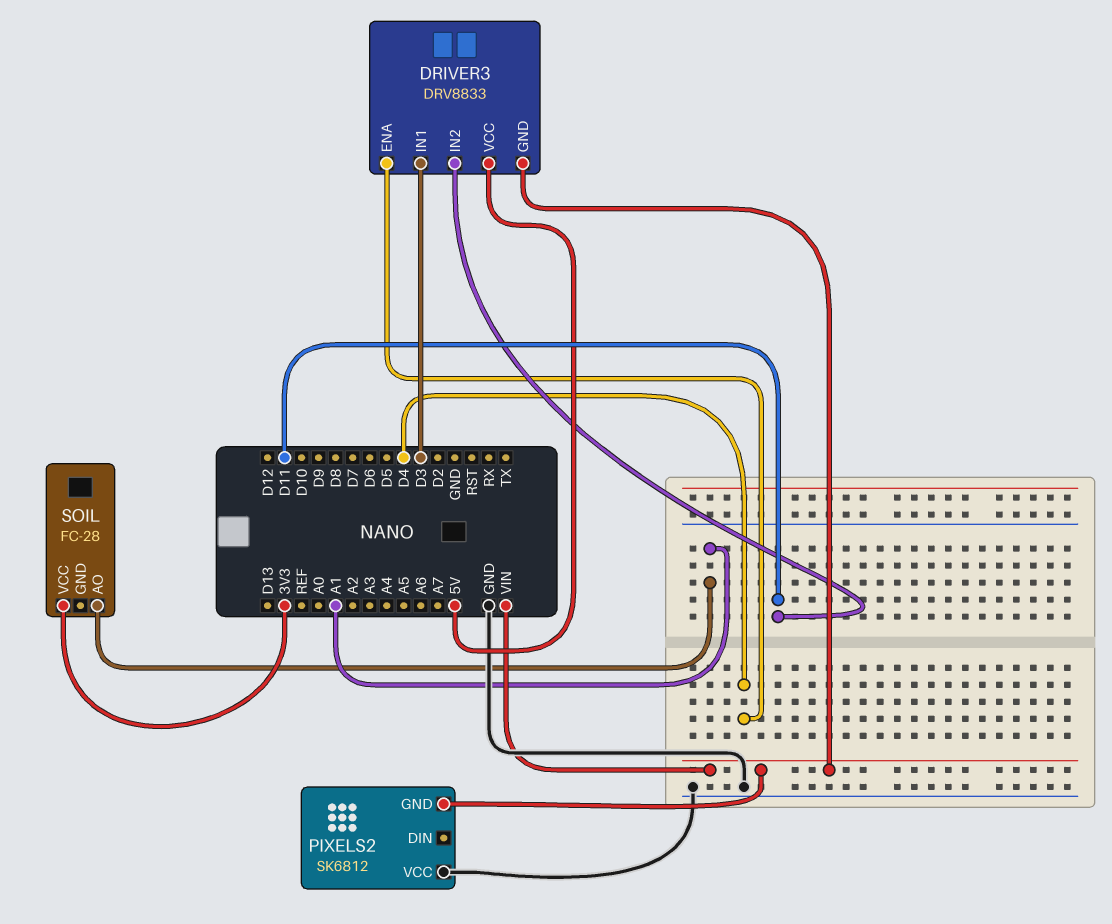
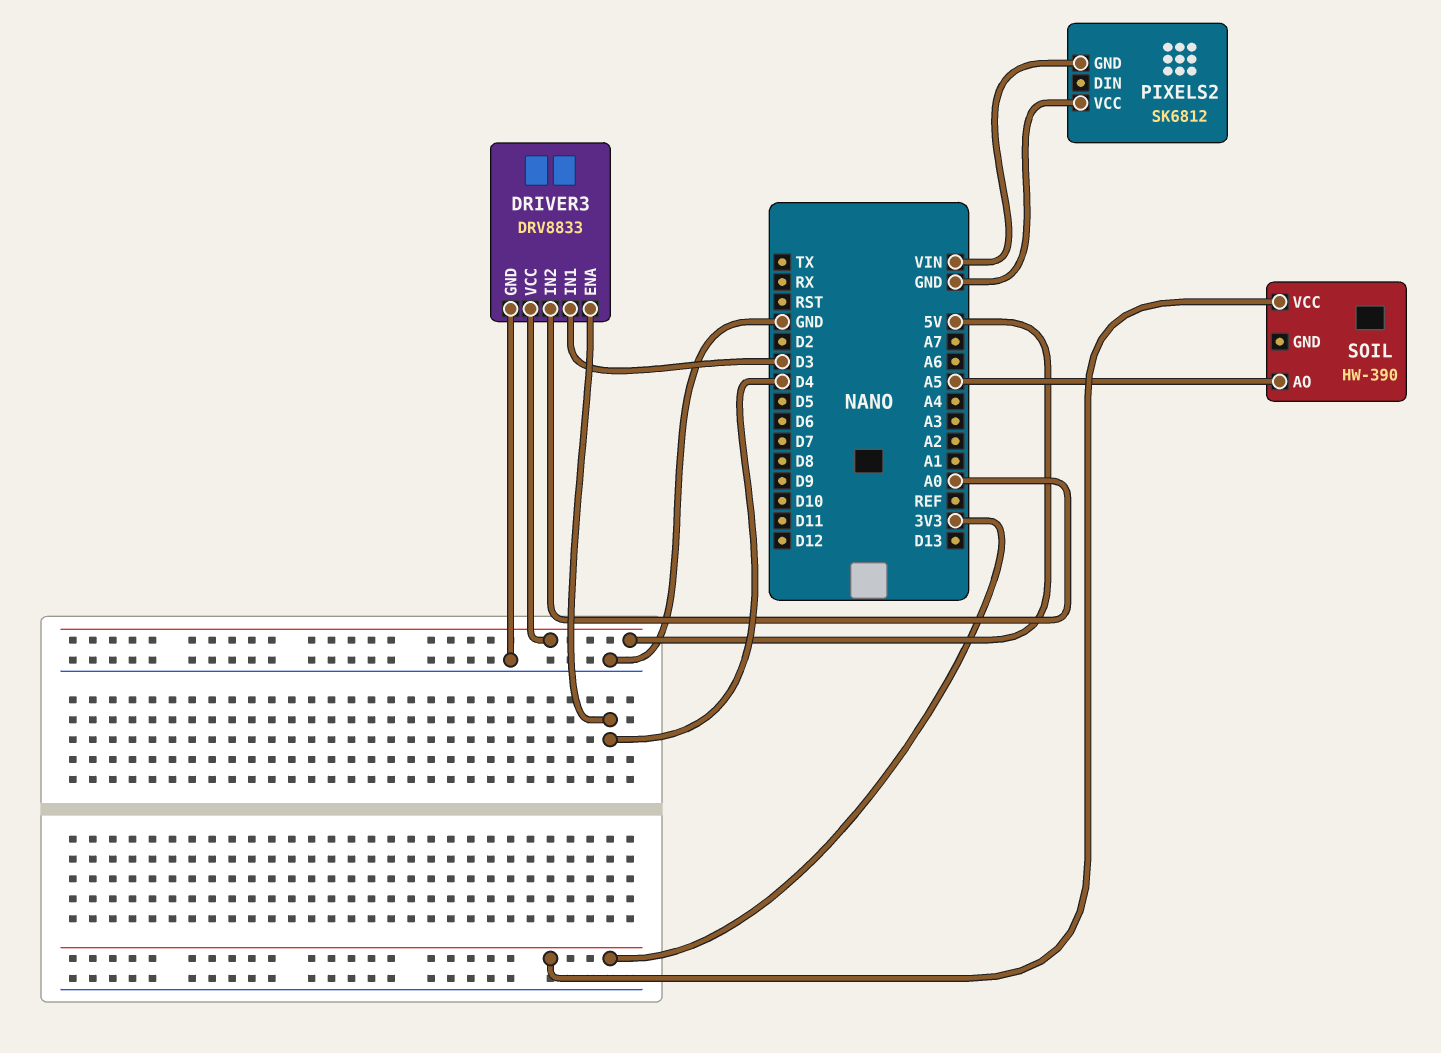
DRIVER3 pin GND: VIN -> GND
DRIVER3 pin IN2: D11 -> A0
SOIL: FC-28 -> HW-390
SOIL pin AO: A1 -> A5

